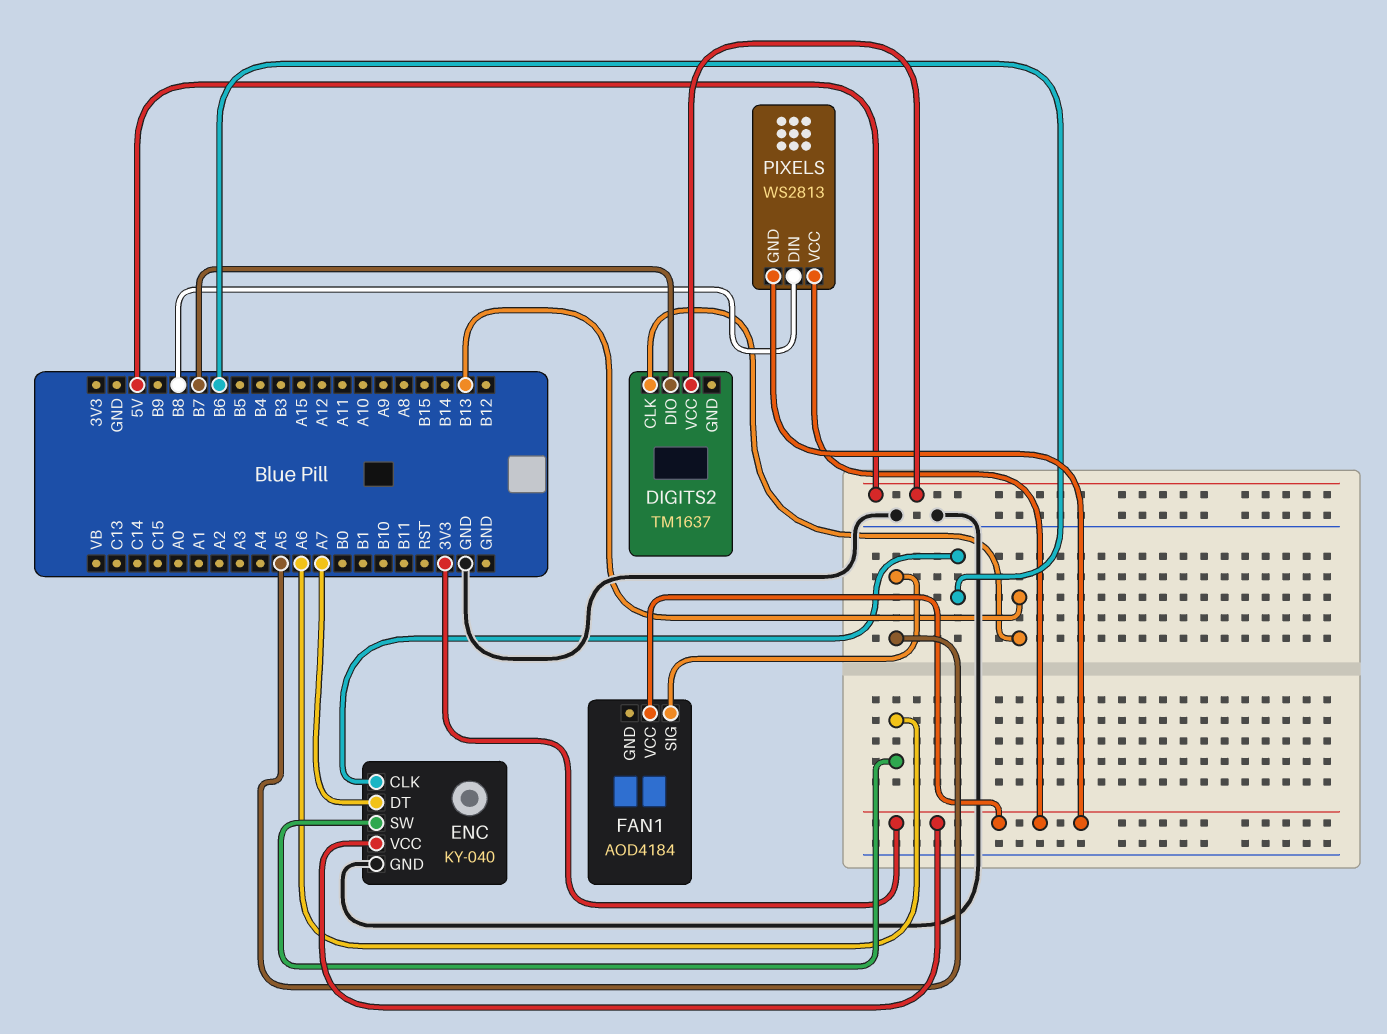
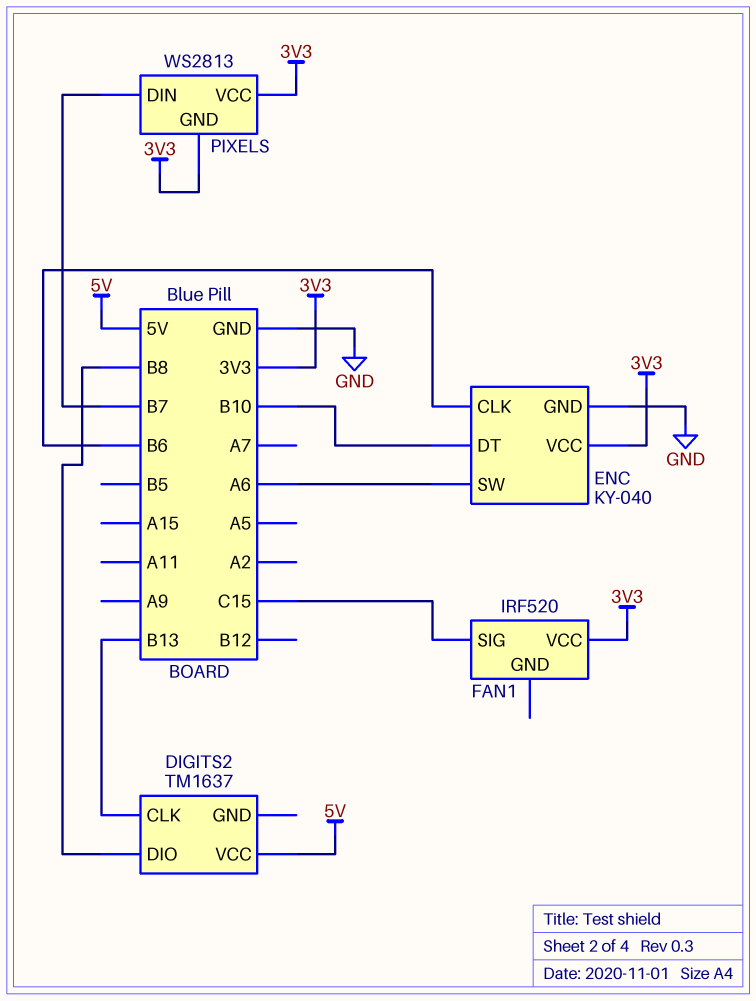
DIGITS2 pin DIO: B7 -> B8
ENC pin DT: A7 -> B10
FAN1: AOD4184 -> IRF520
FAN1 pin SIG: A5 -> C15
PIXELS pin DIN: B8 -> B7

